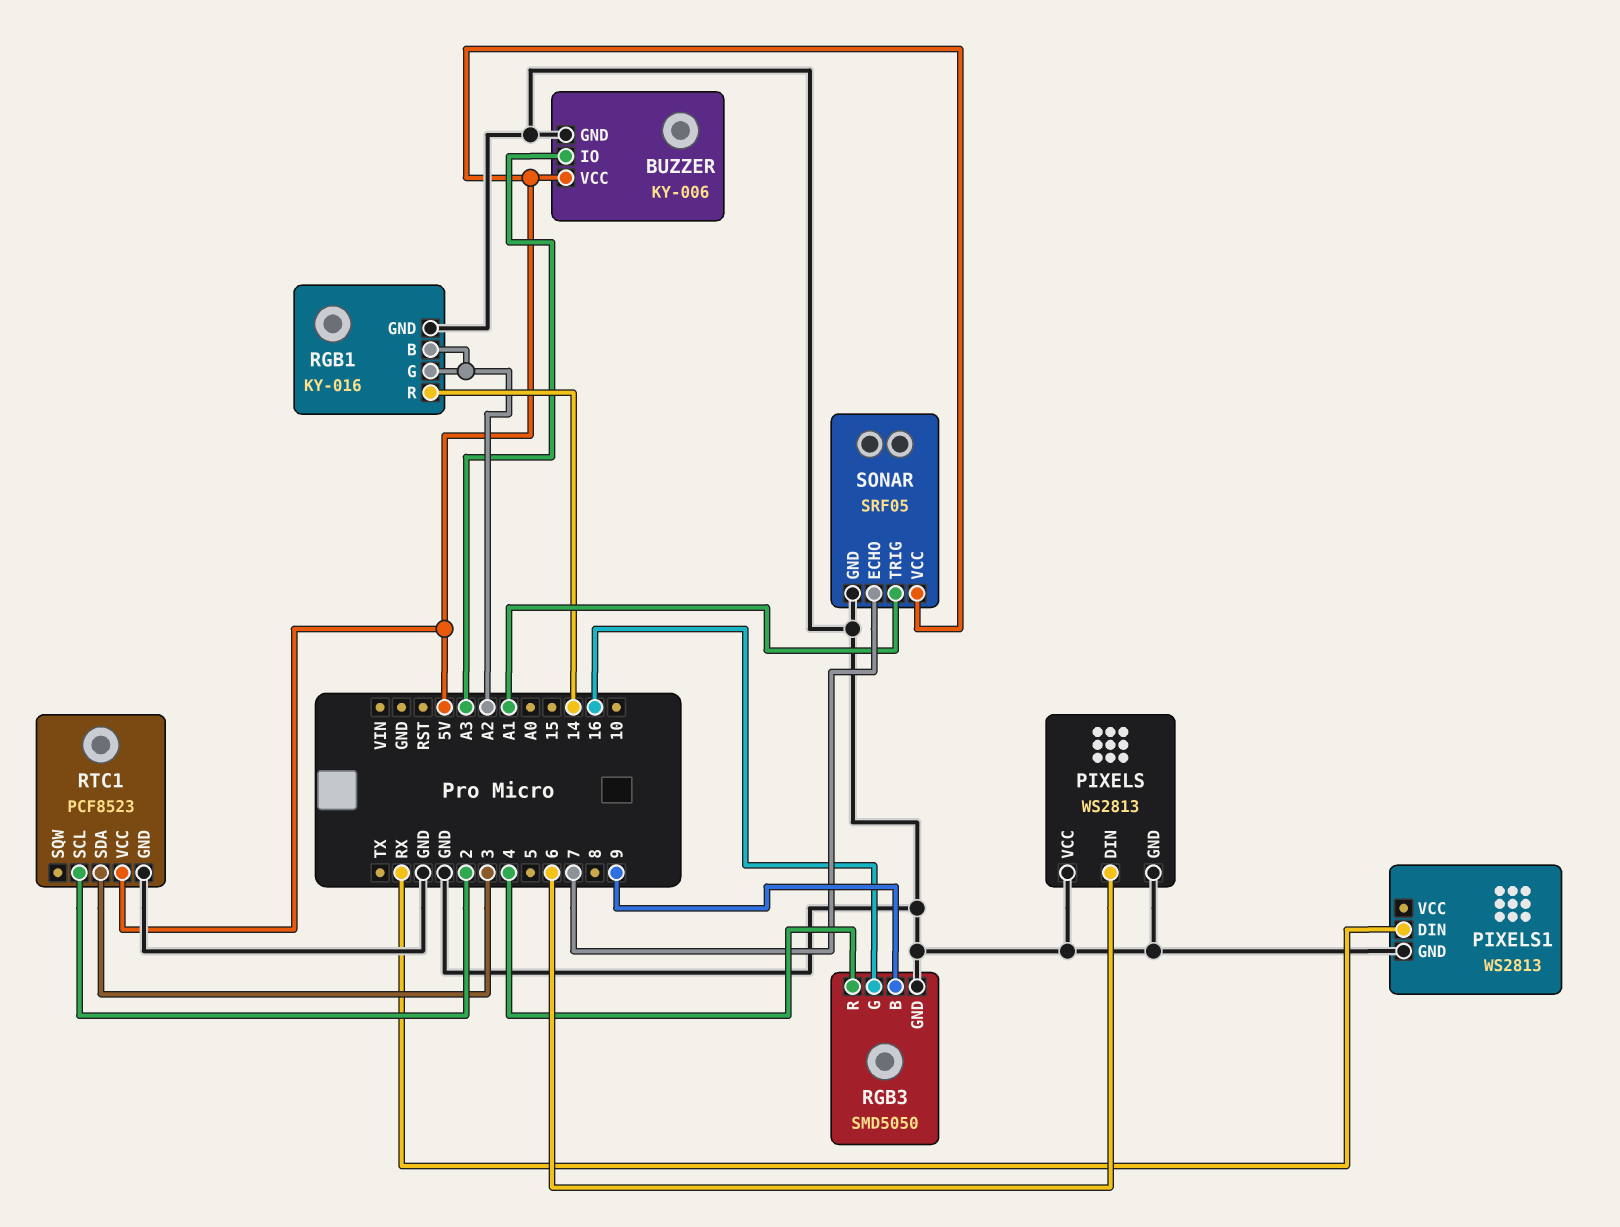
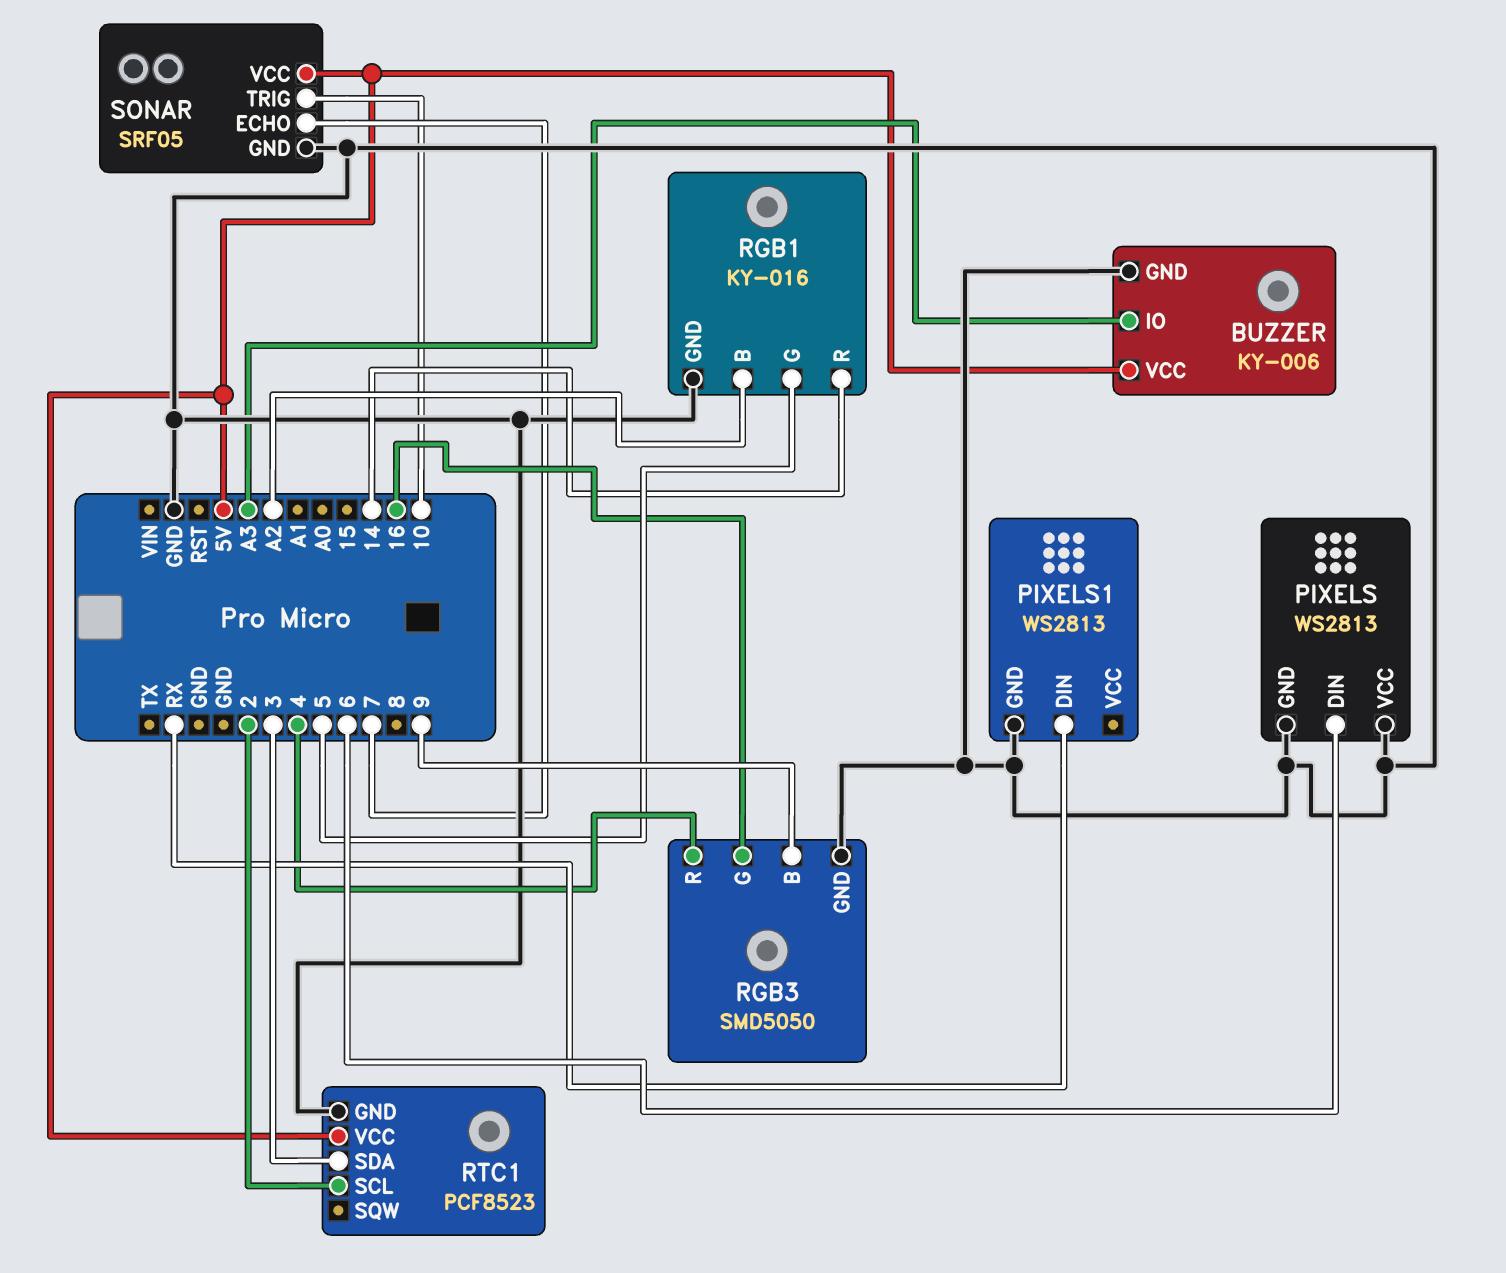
RGB1 pin G: A2 -> 5
SONAR pin TRIG: A1 -> 10

